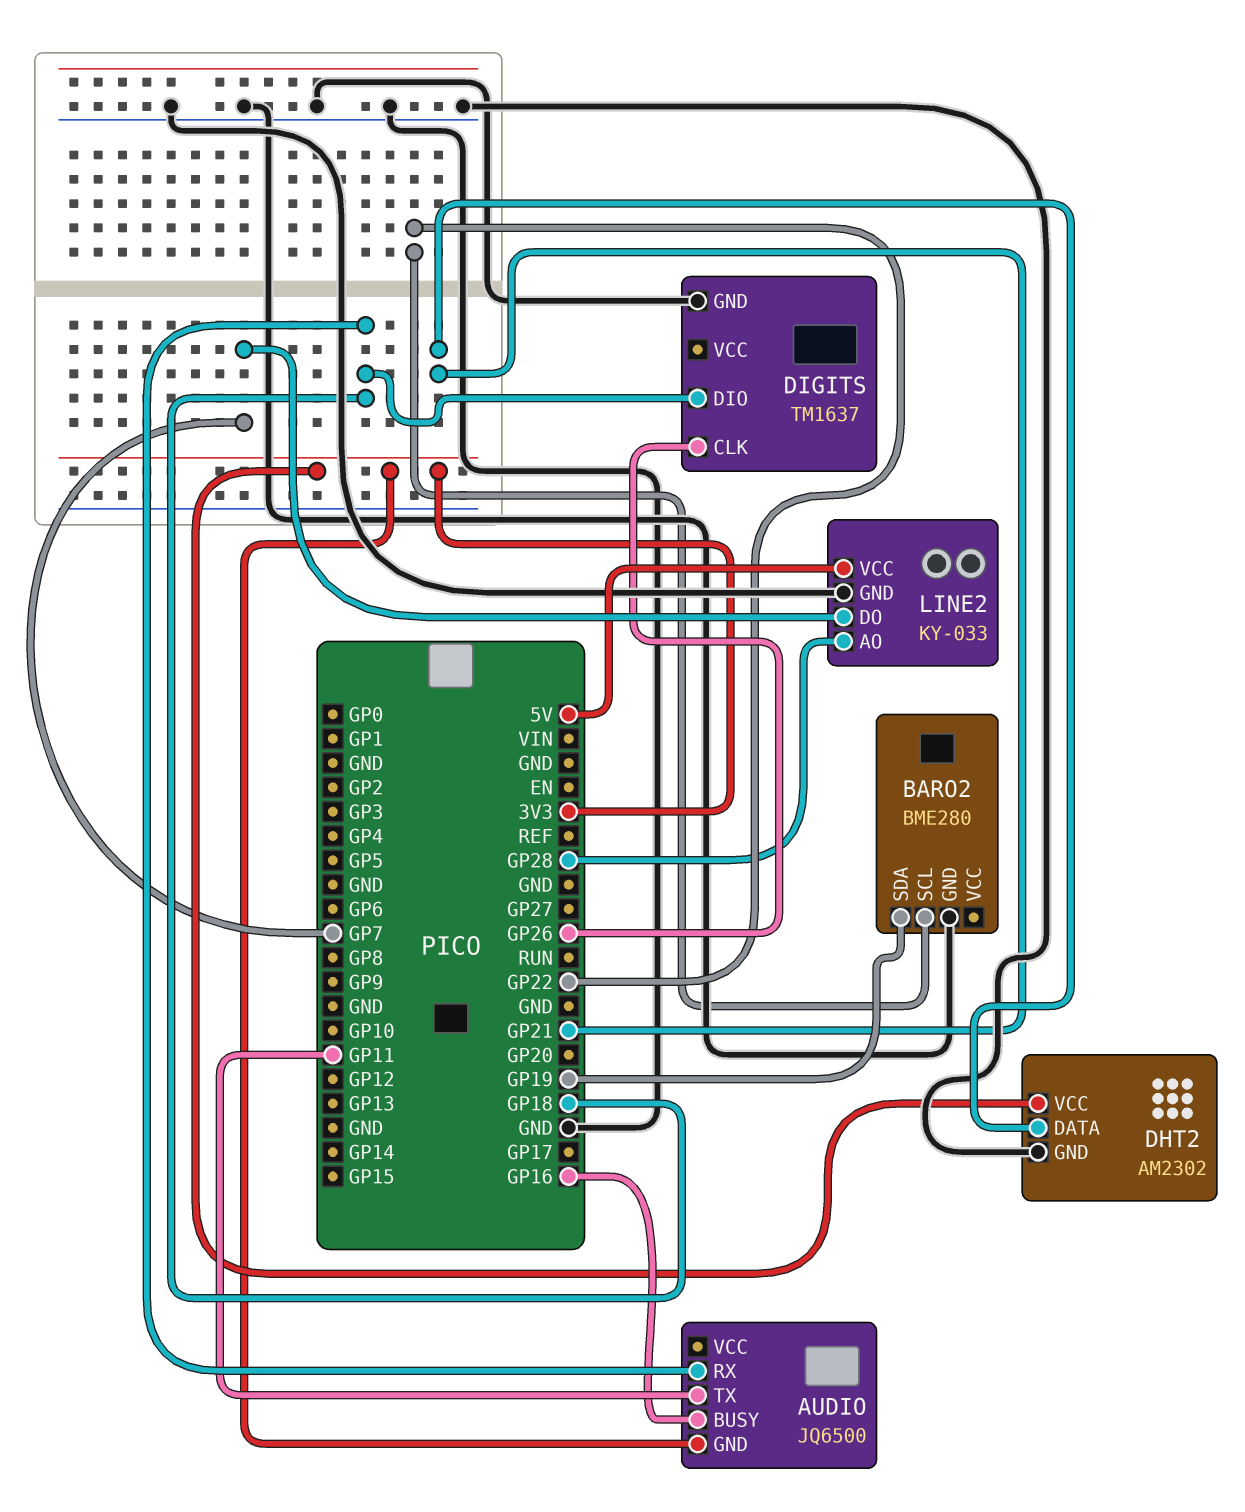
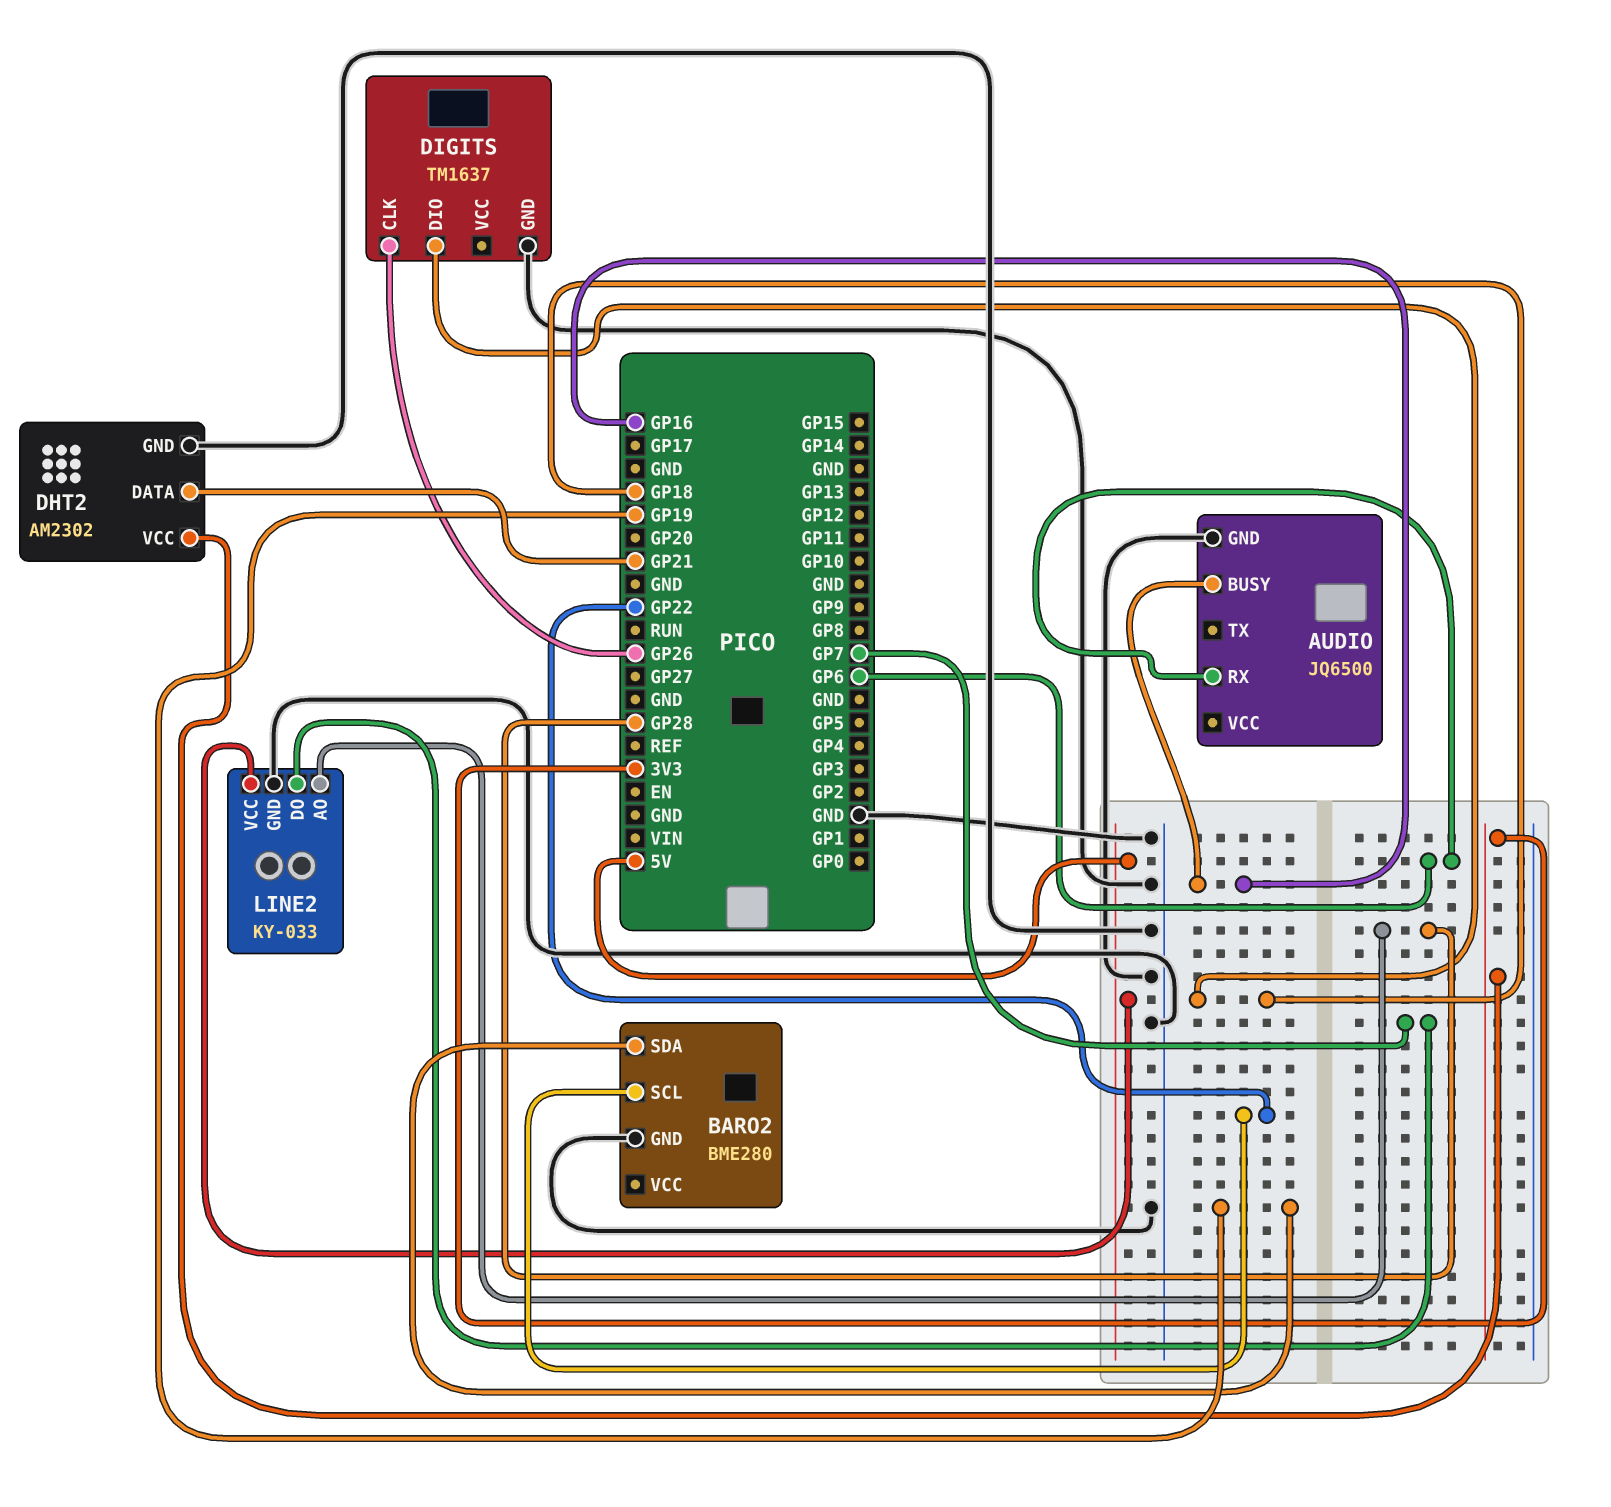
AUDIO pin GND: 3V3 -> GND
AUDIO pin RX: GP18 -> GP6
AUDIO pin TX: GP11 -> none

